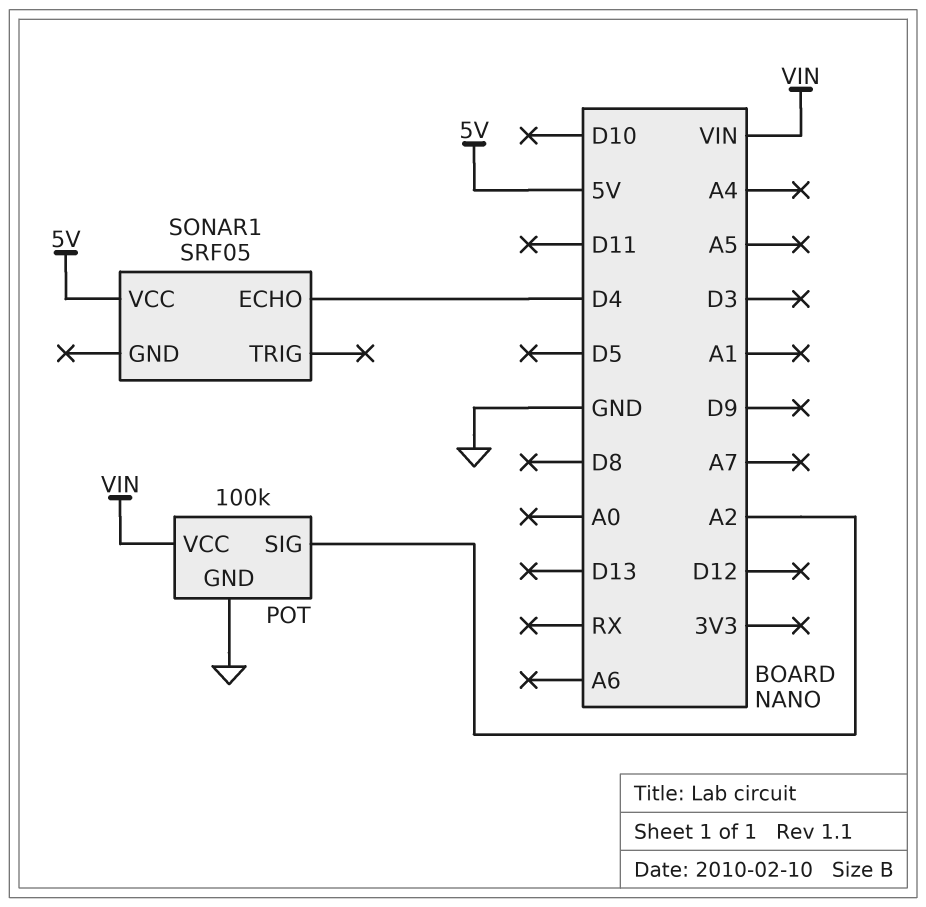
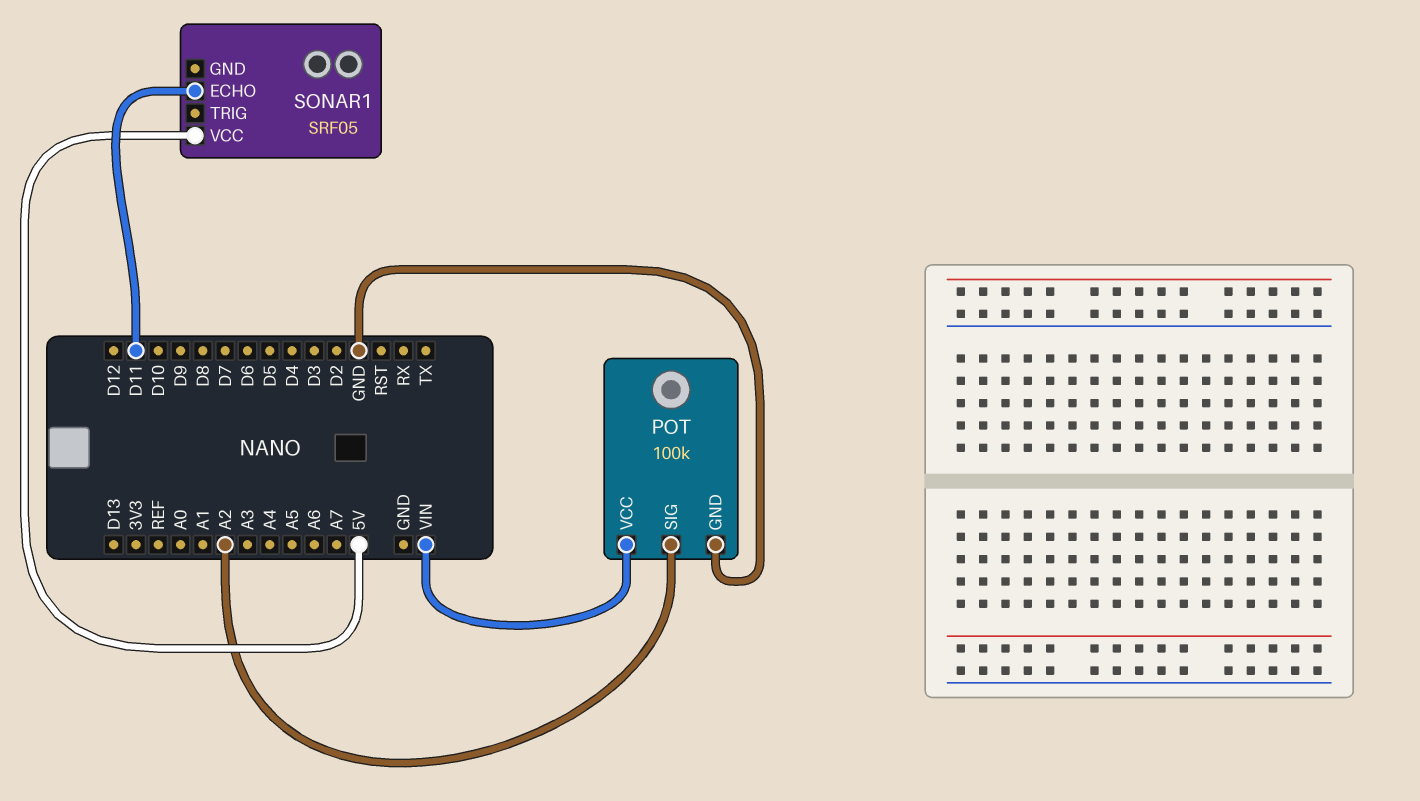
SONAR1 pin ECHO: D4 -> D11

